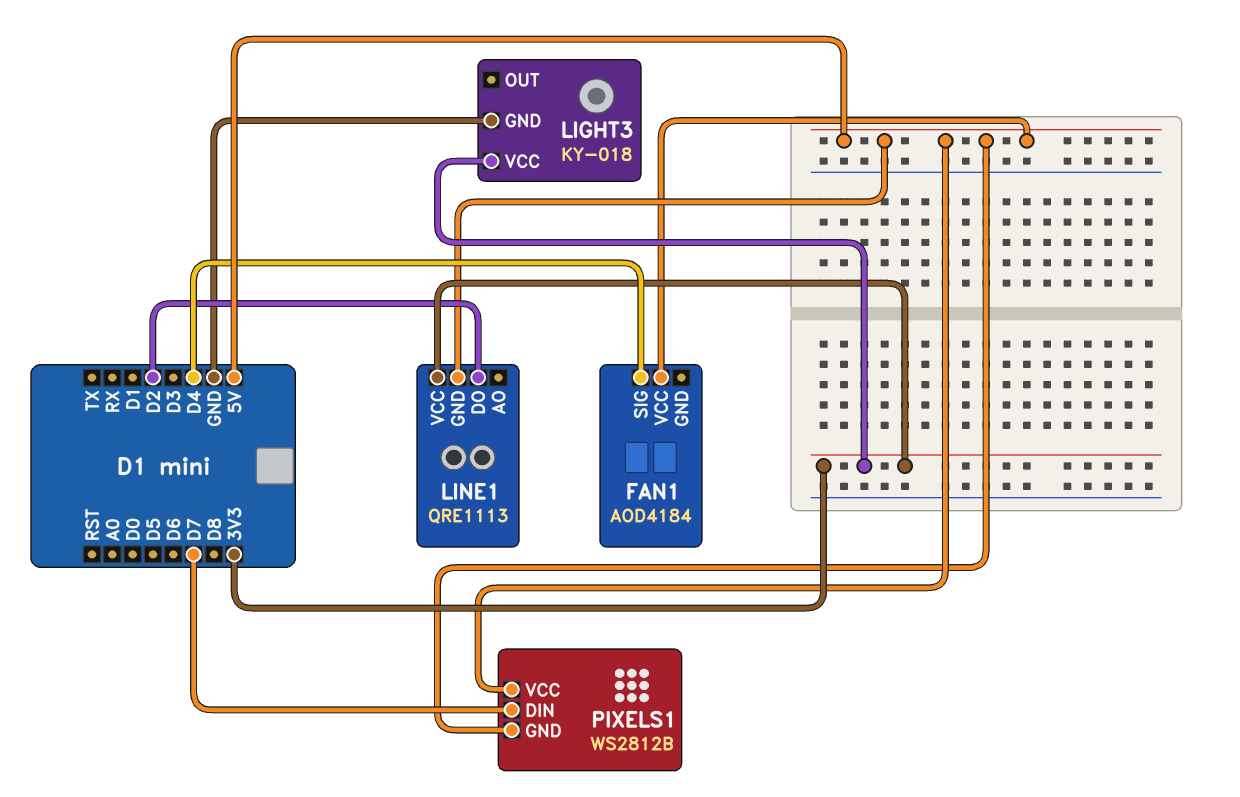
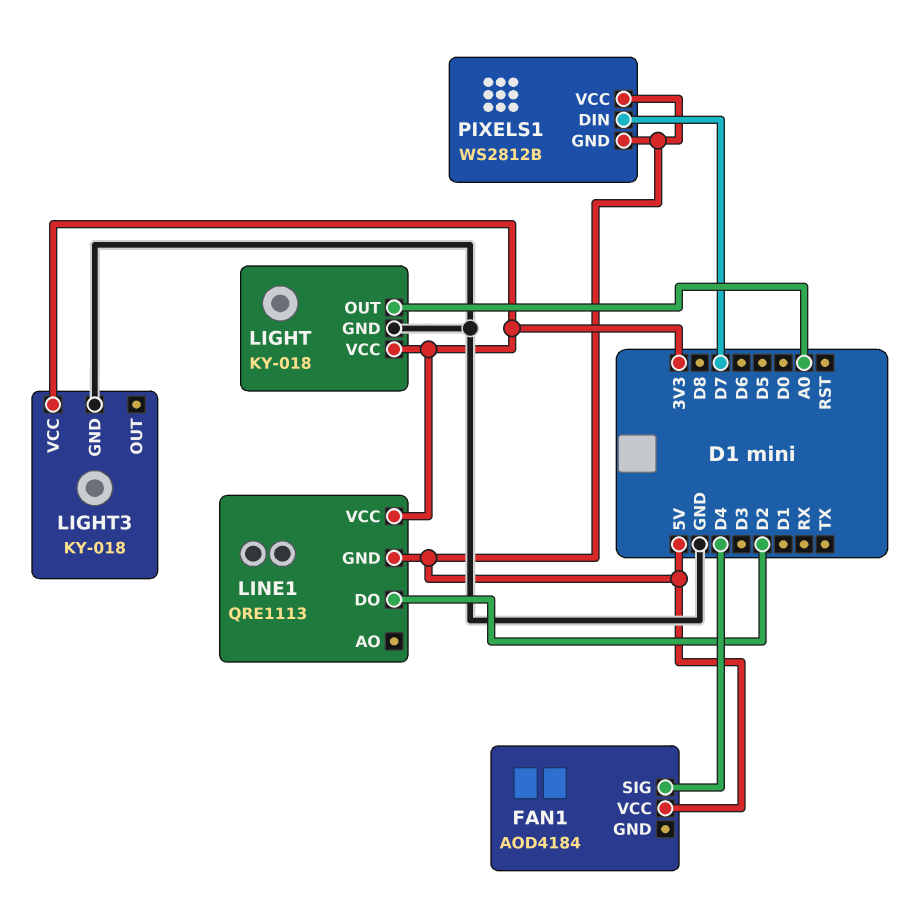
LIGHT: none -> KY-018
LIGHT pin GND: none -> GND
LIGHT pin OUT: none -> A0
LIGHT pin VCC: none -> 3V3

